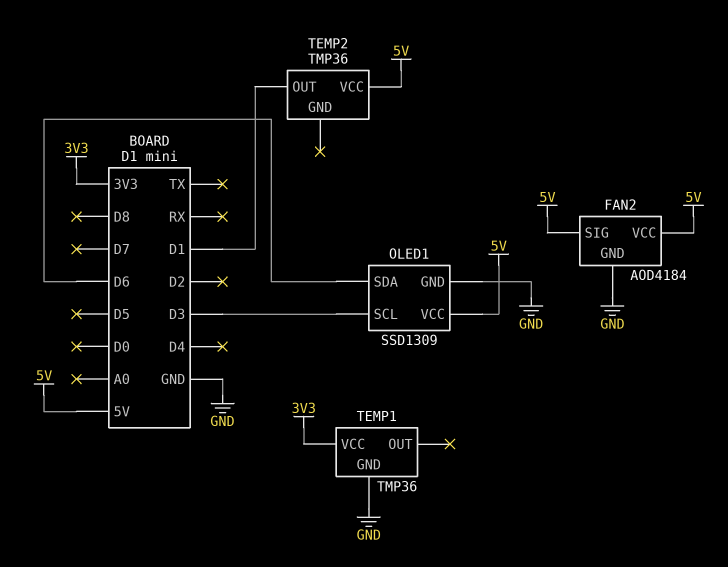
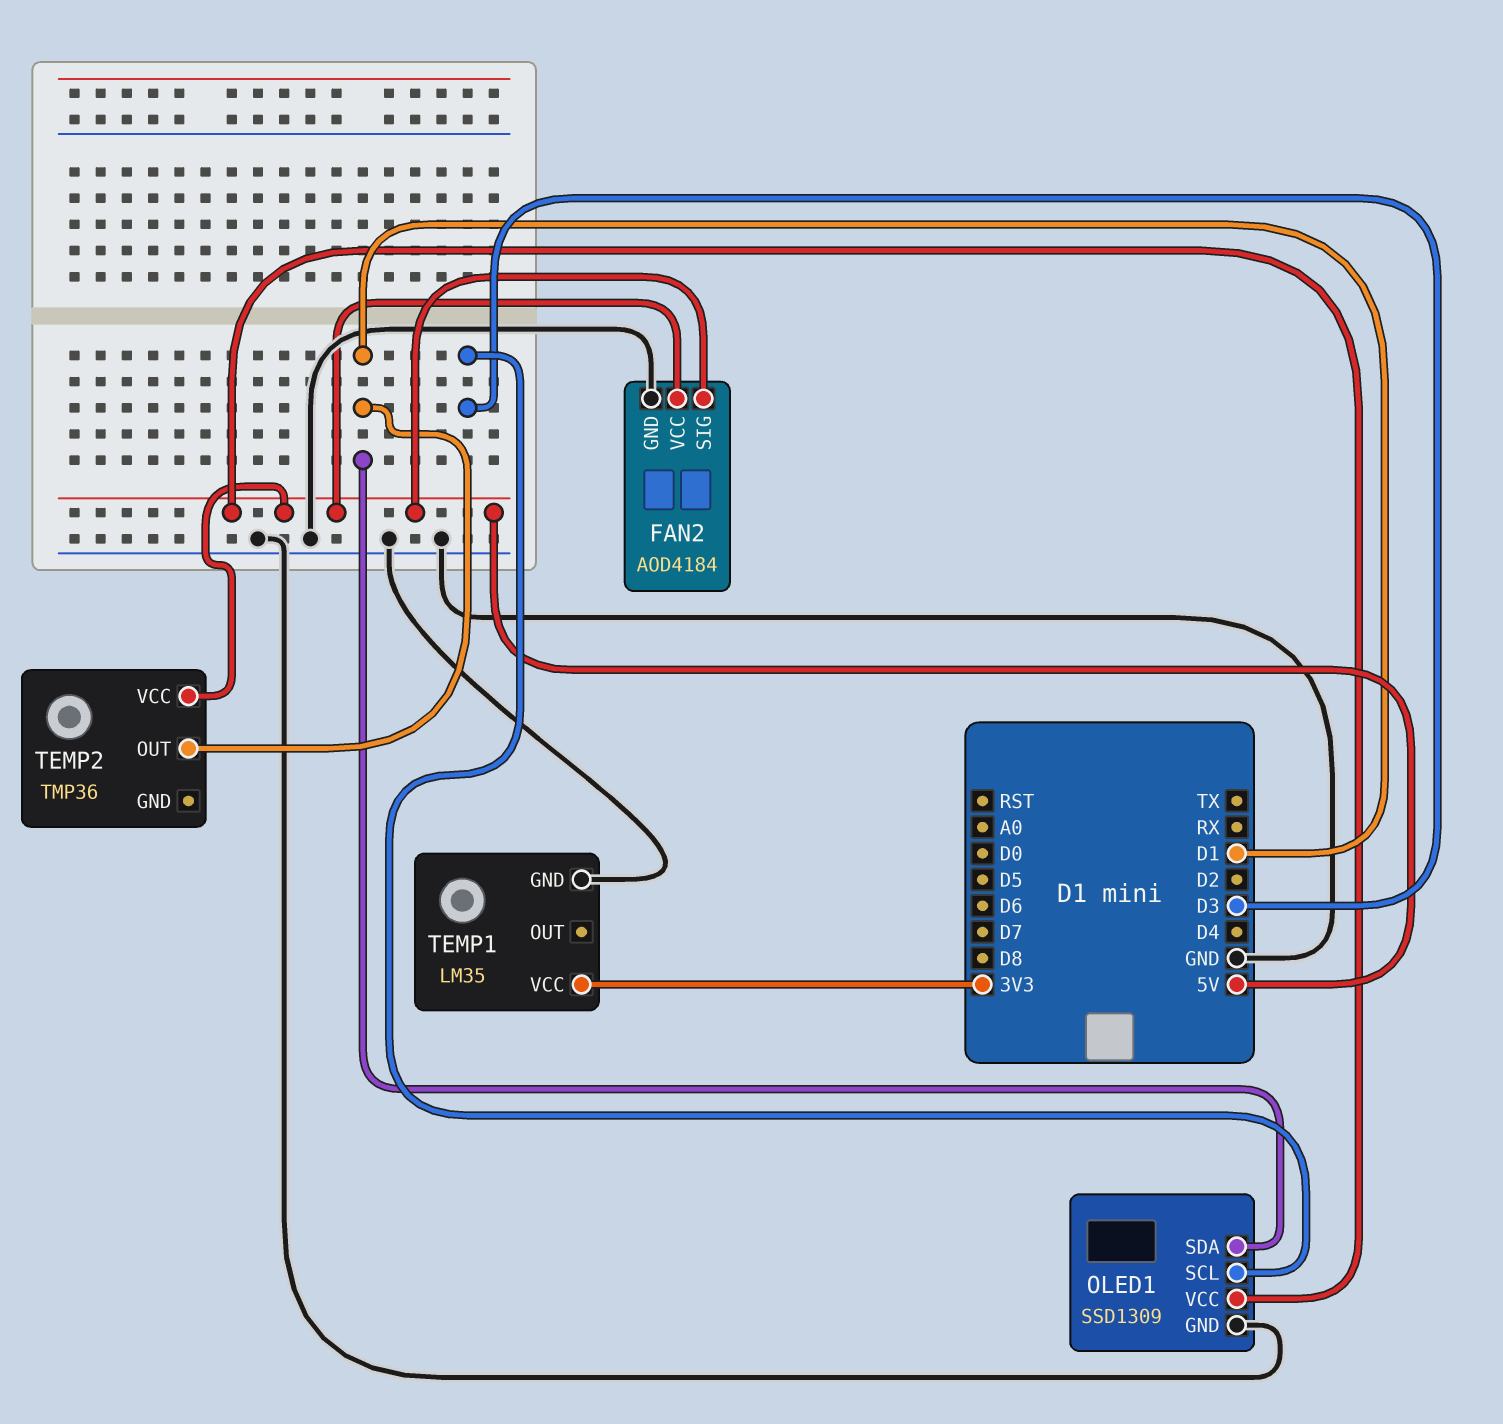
OLED1 pin SDA: D6 -> D1
TEMP1: TMP36 -> LM35

